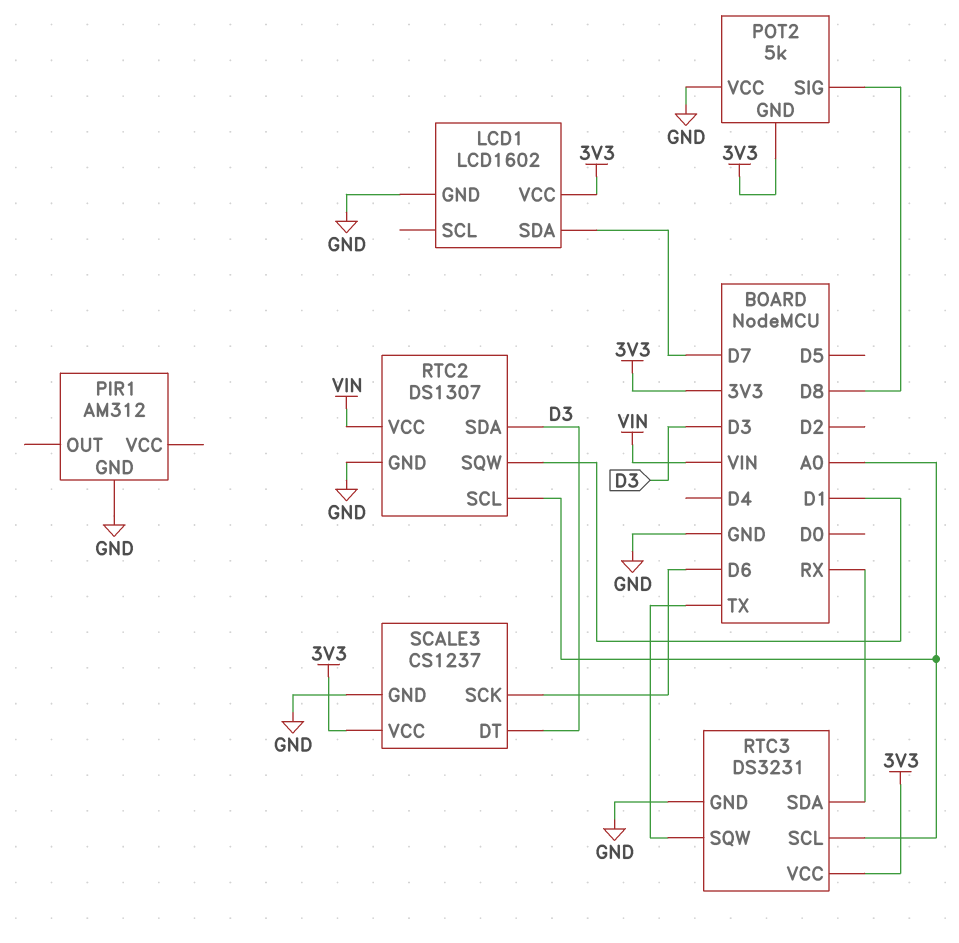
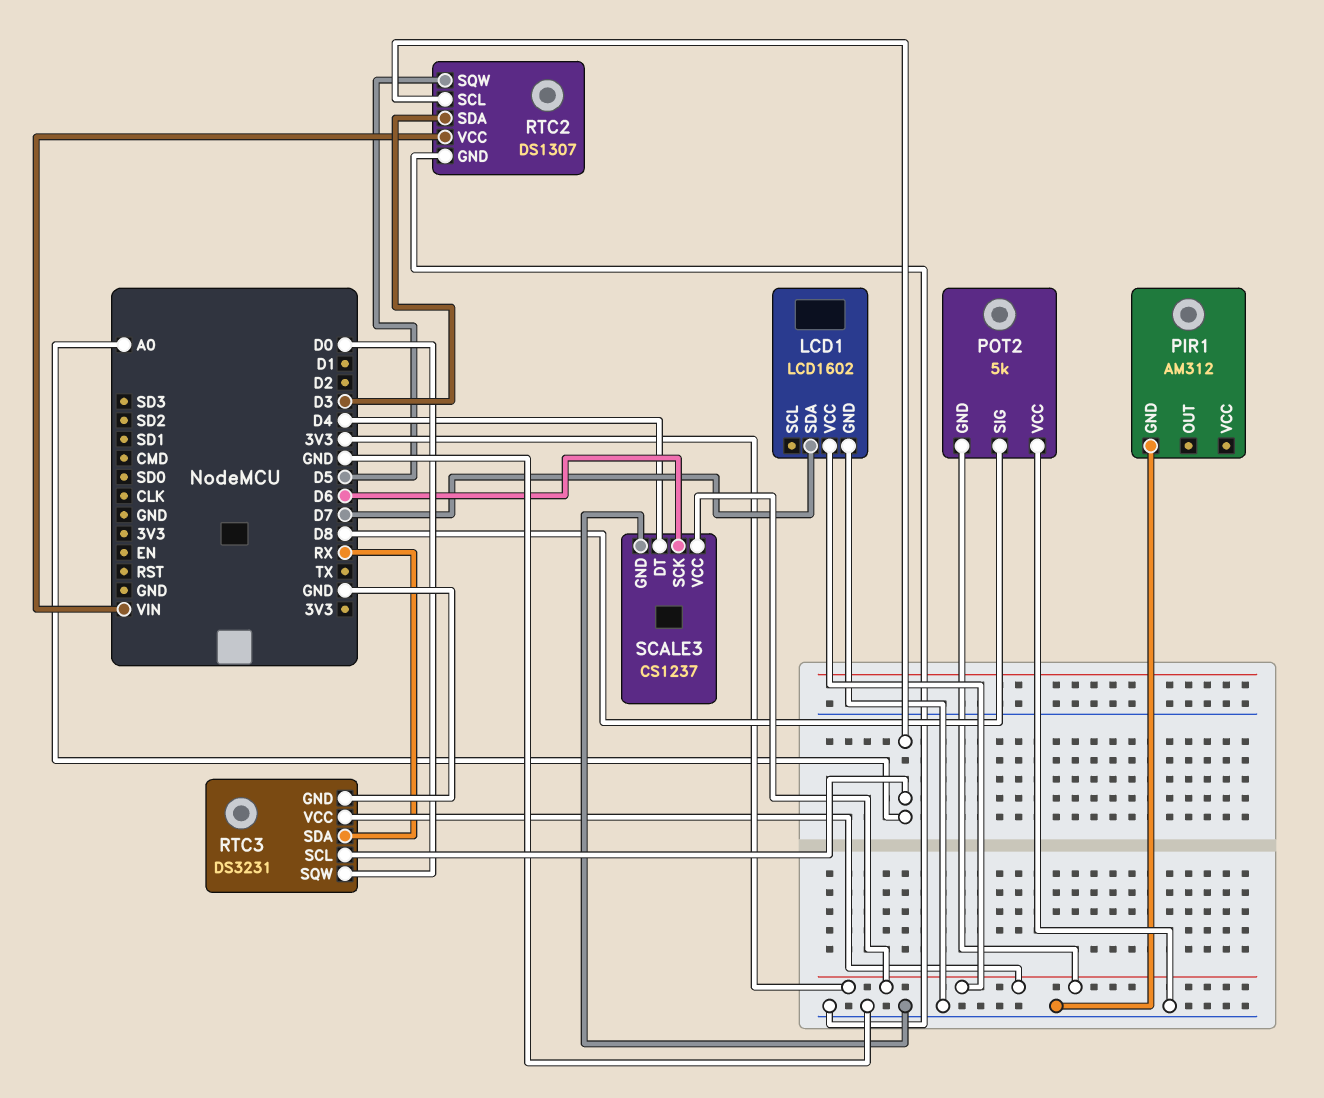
RTC2 pin SQW: D1 -> D5
RTC3 pin SQW: TX -> D0
SCALE3 pin DT: D3 -> D4

